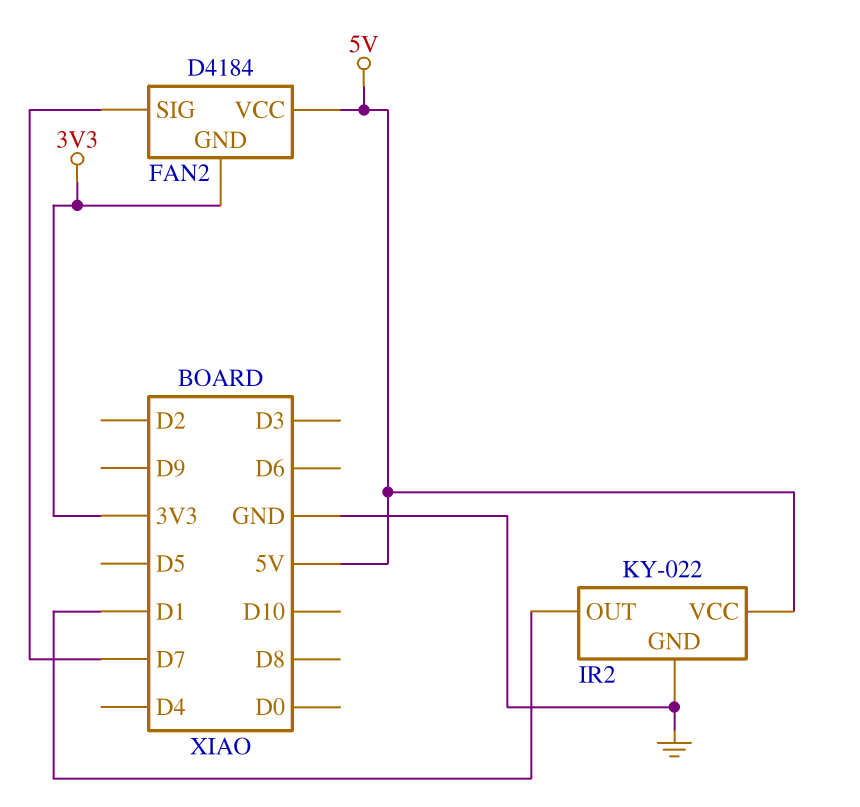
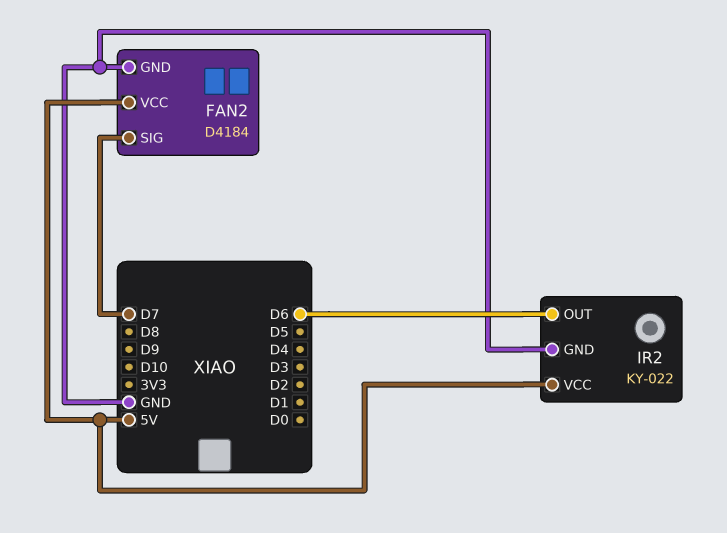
FAN2 pin GND: 3V3 -> GND
IR2 pin OUT: D1 -> D6

